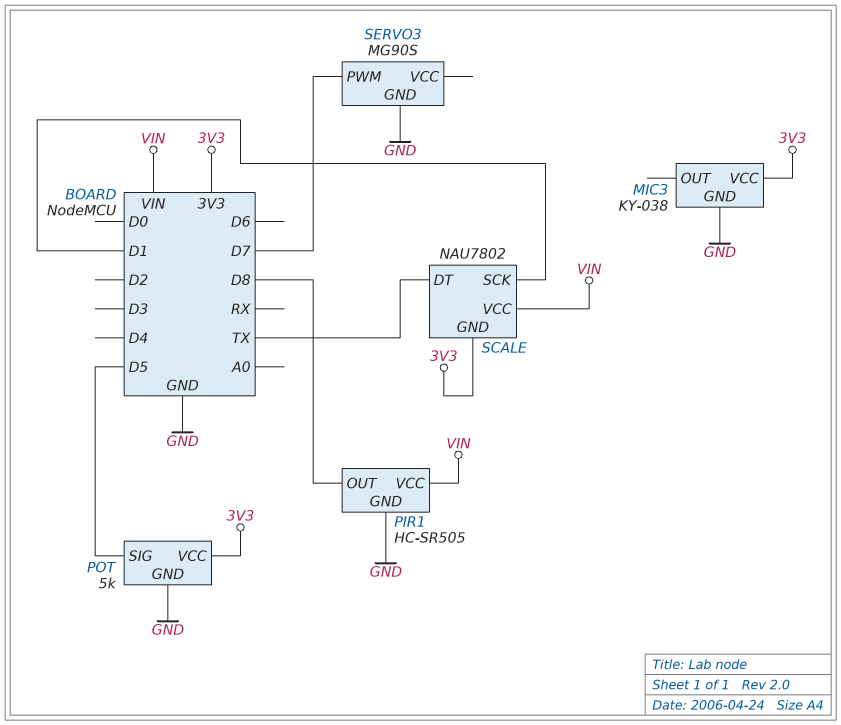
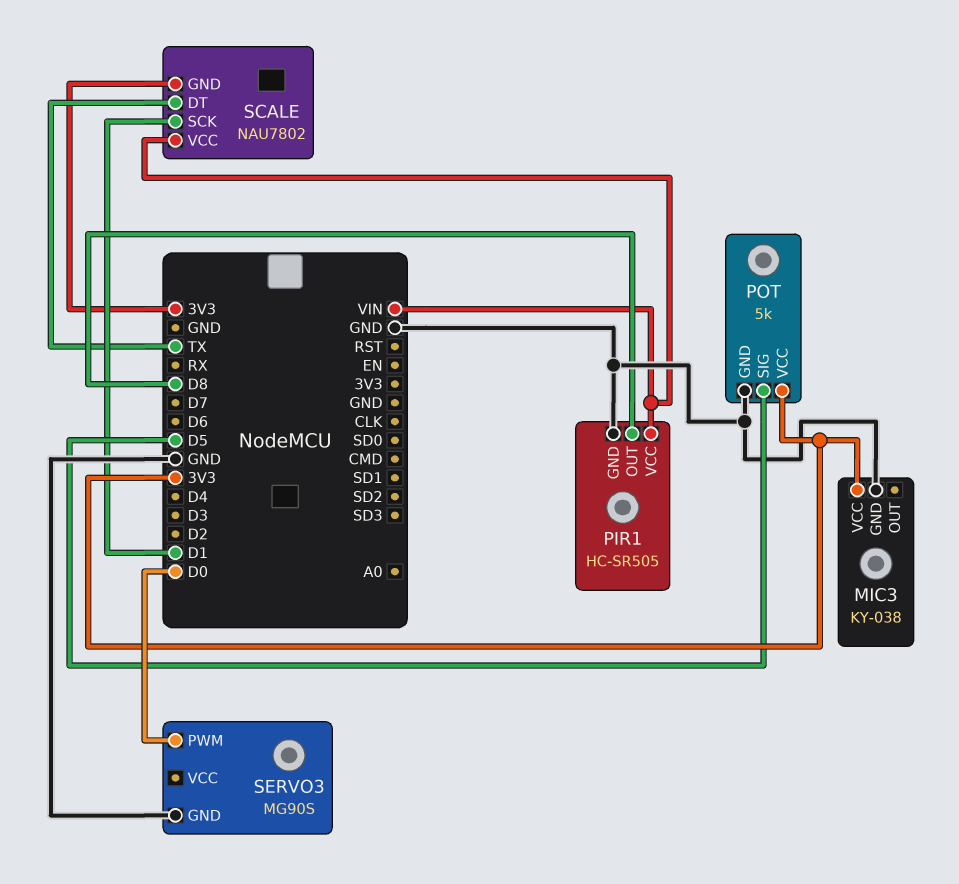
SERVO3 pin PWM: D7 -> D0

